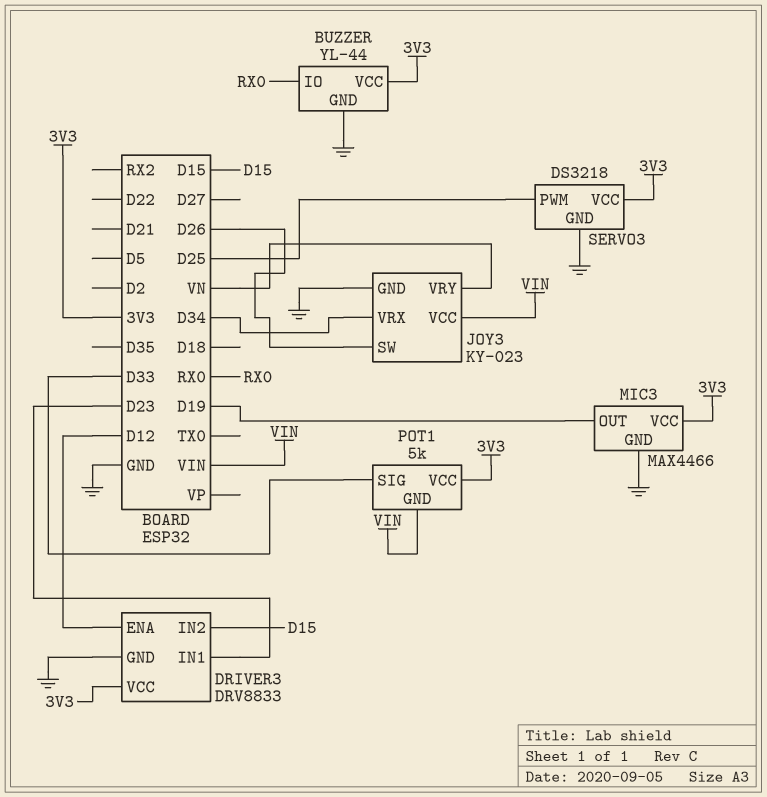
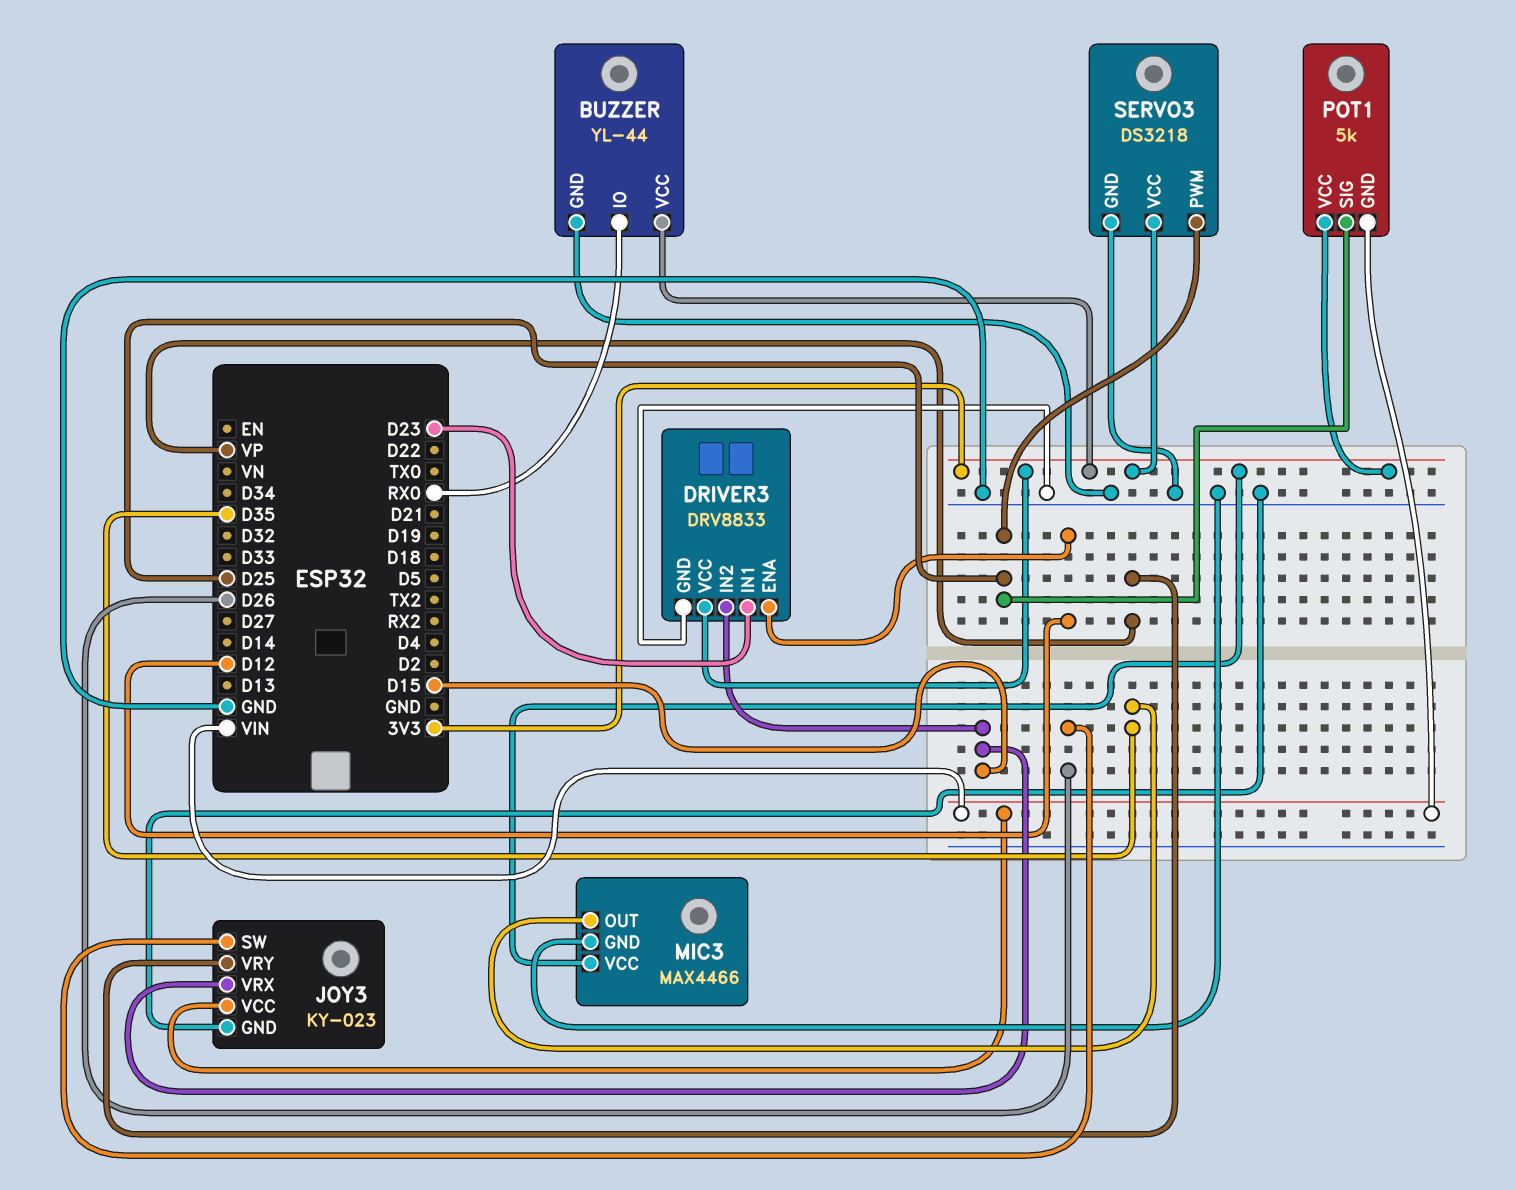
JOY3 pin VRX: D34 -> D15
JOY3 pin VRY: VN -> VP
MIC3 pin OUT: D19 -> D35
POT1 pin SIG: D33 -> D25

